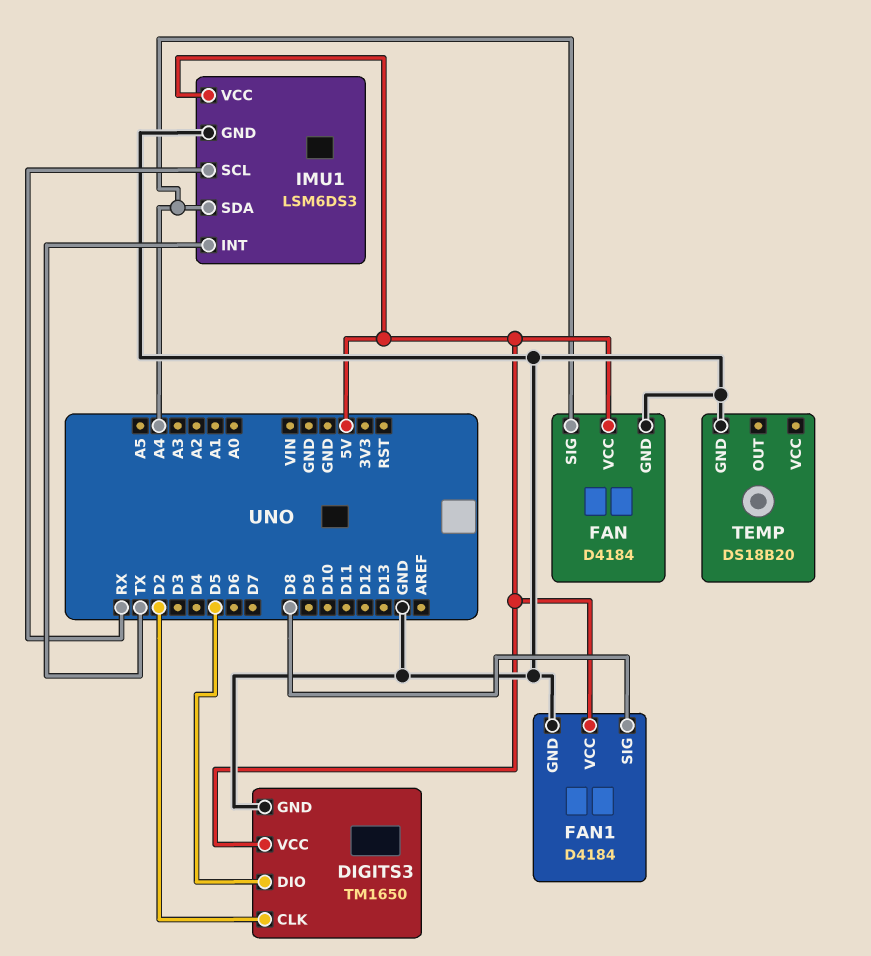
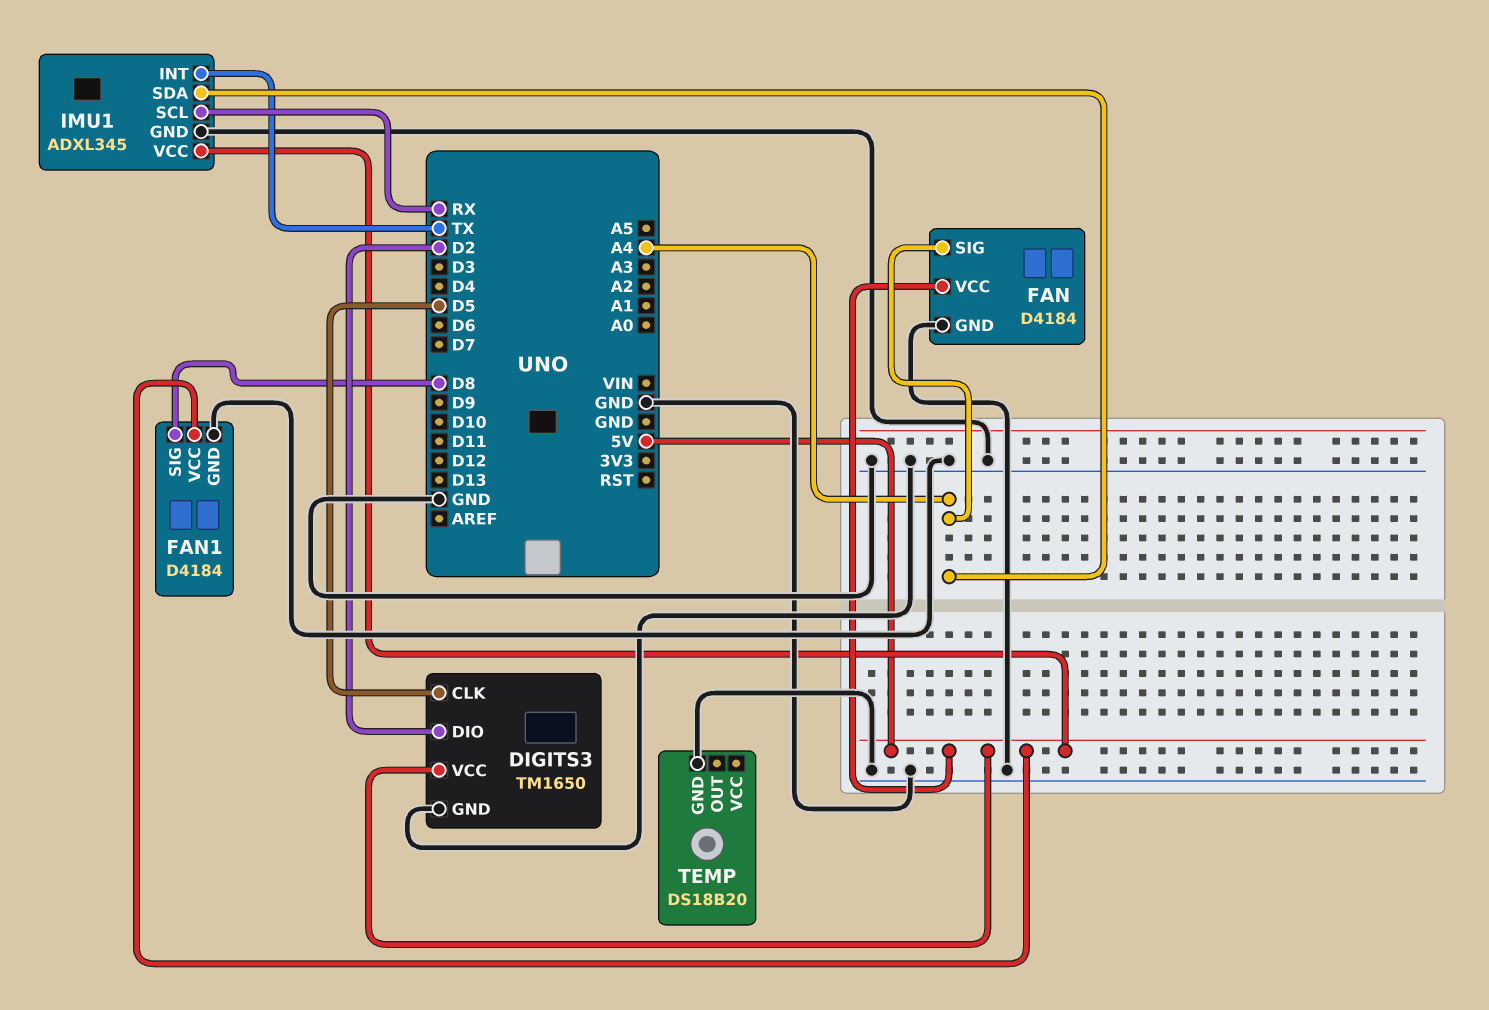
DIGITS3 pin CLK: D2 -> D5
DIGITS3 pin DIO: D5 -> D2
IMU1: LSM6DS3 -> ADXL345

